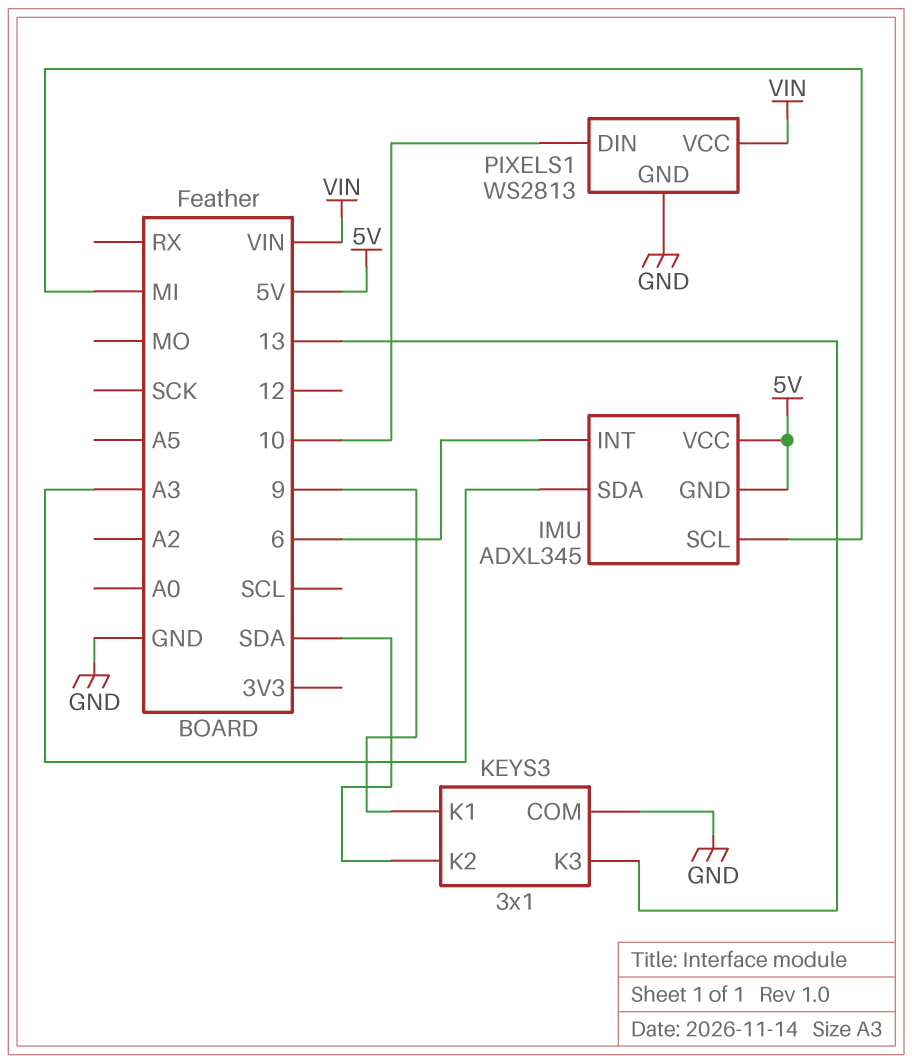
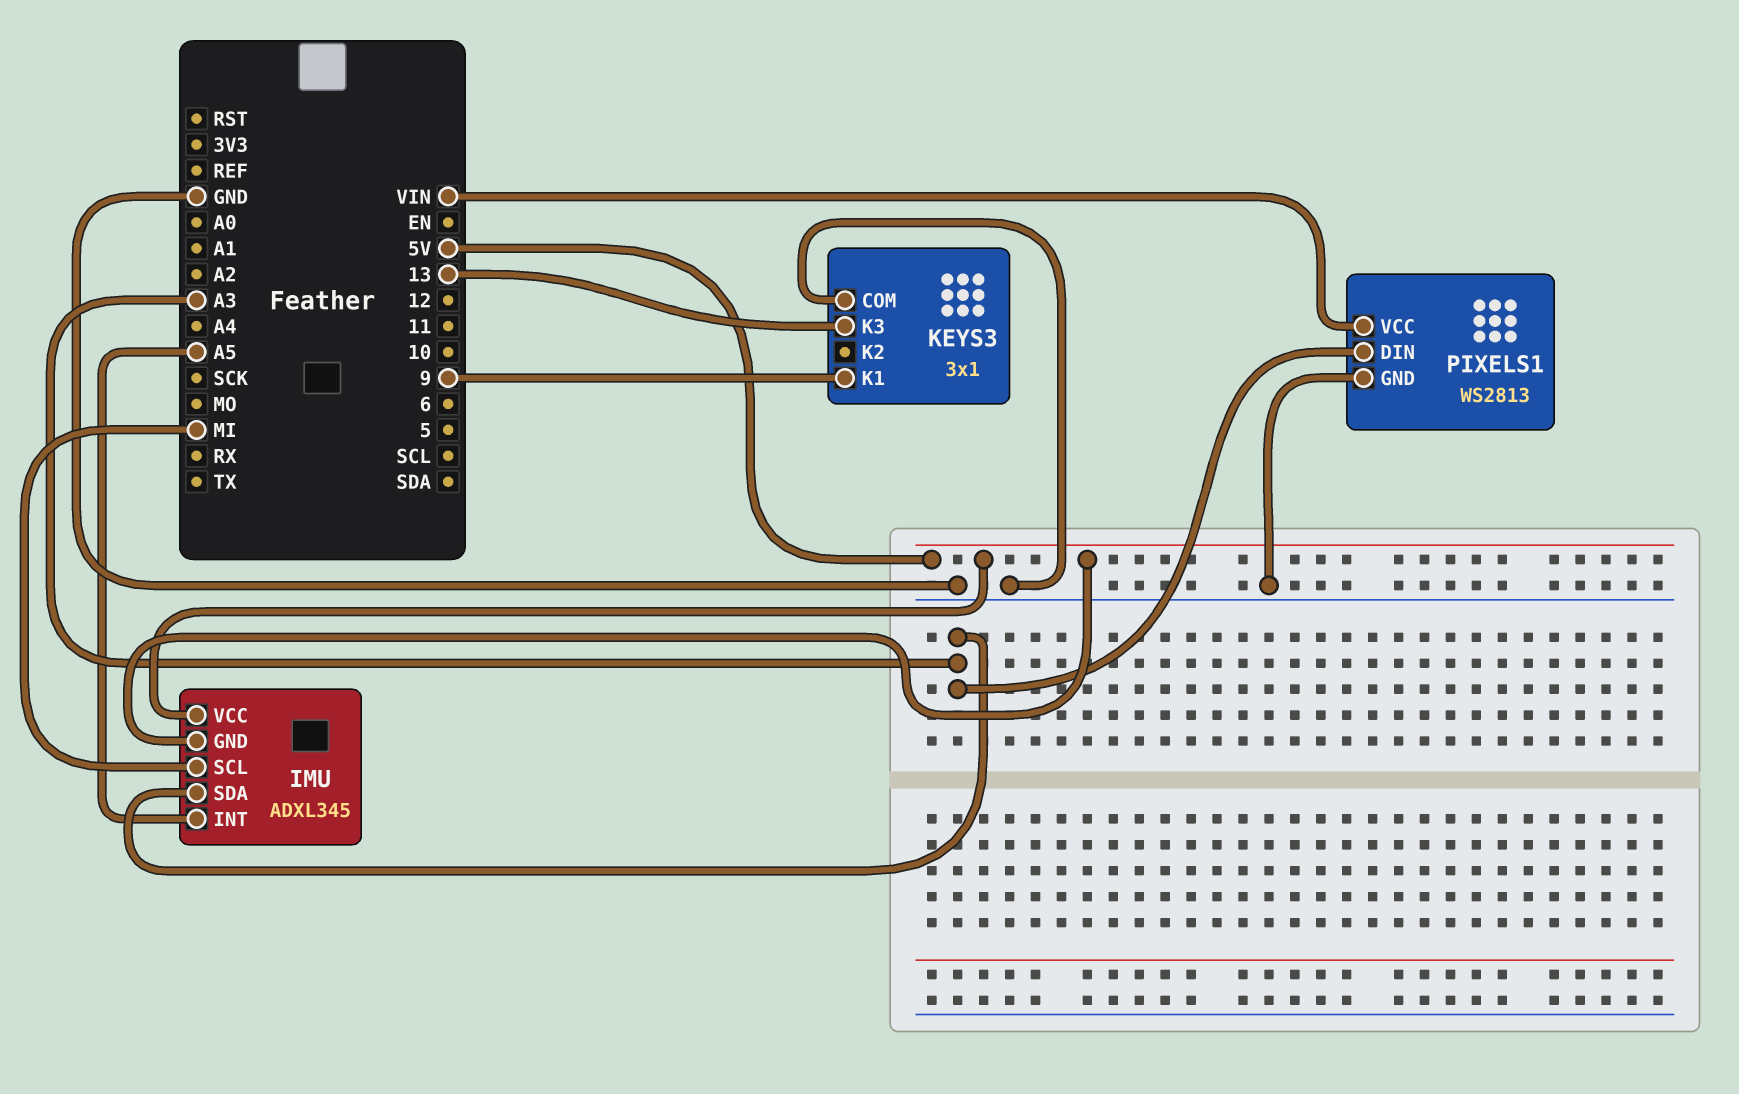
IMU pin INT: 6 -> A5
KEYS3 pin K2: SDA -> none
PIXELS1 pin DIN: 10 -> A3

